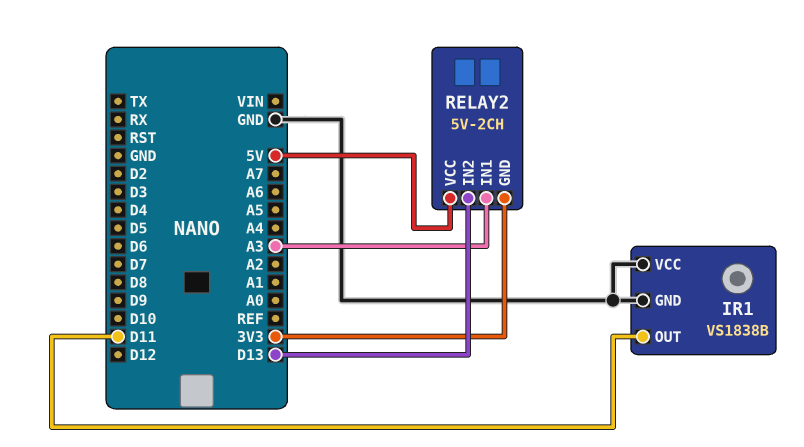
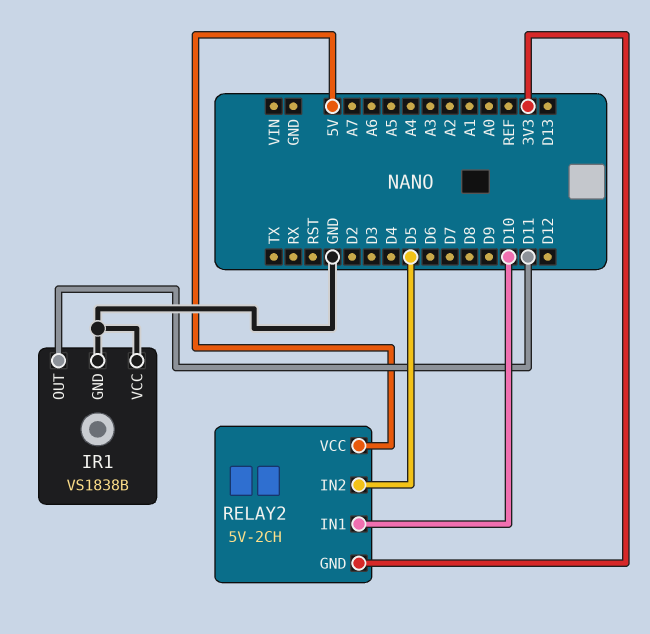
RELAY2 pin IN1: A3 -> D10
RELAY2 pin IN2: D13 -> D5

